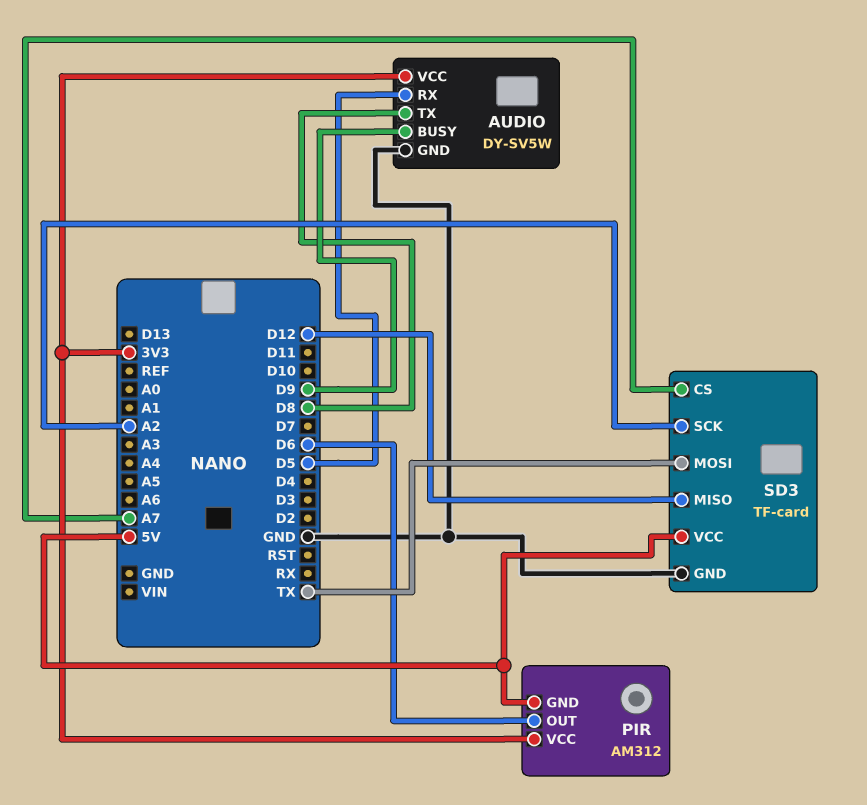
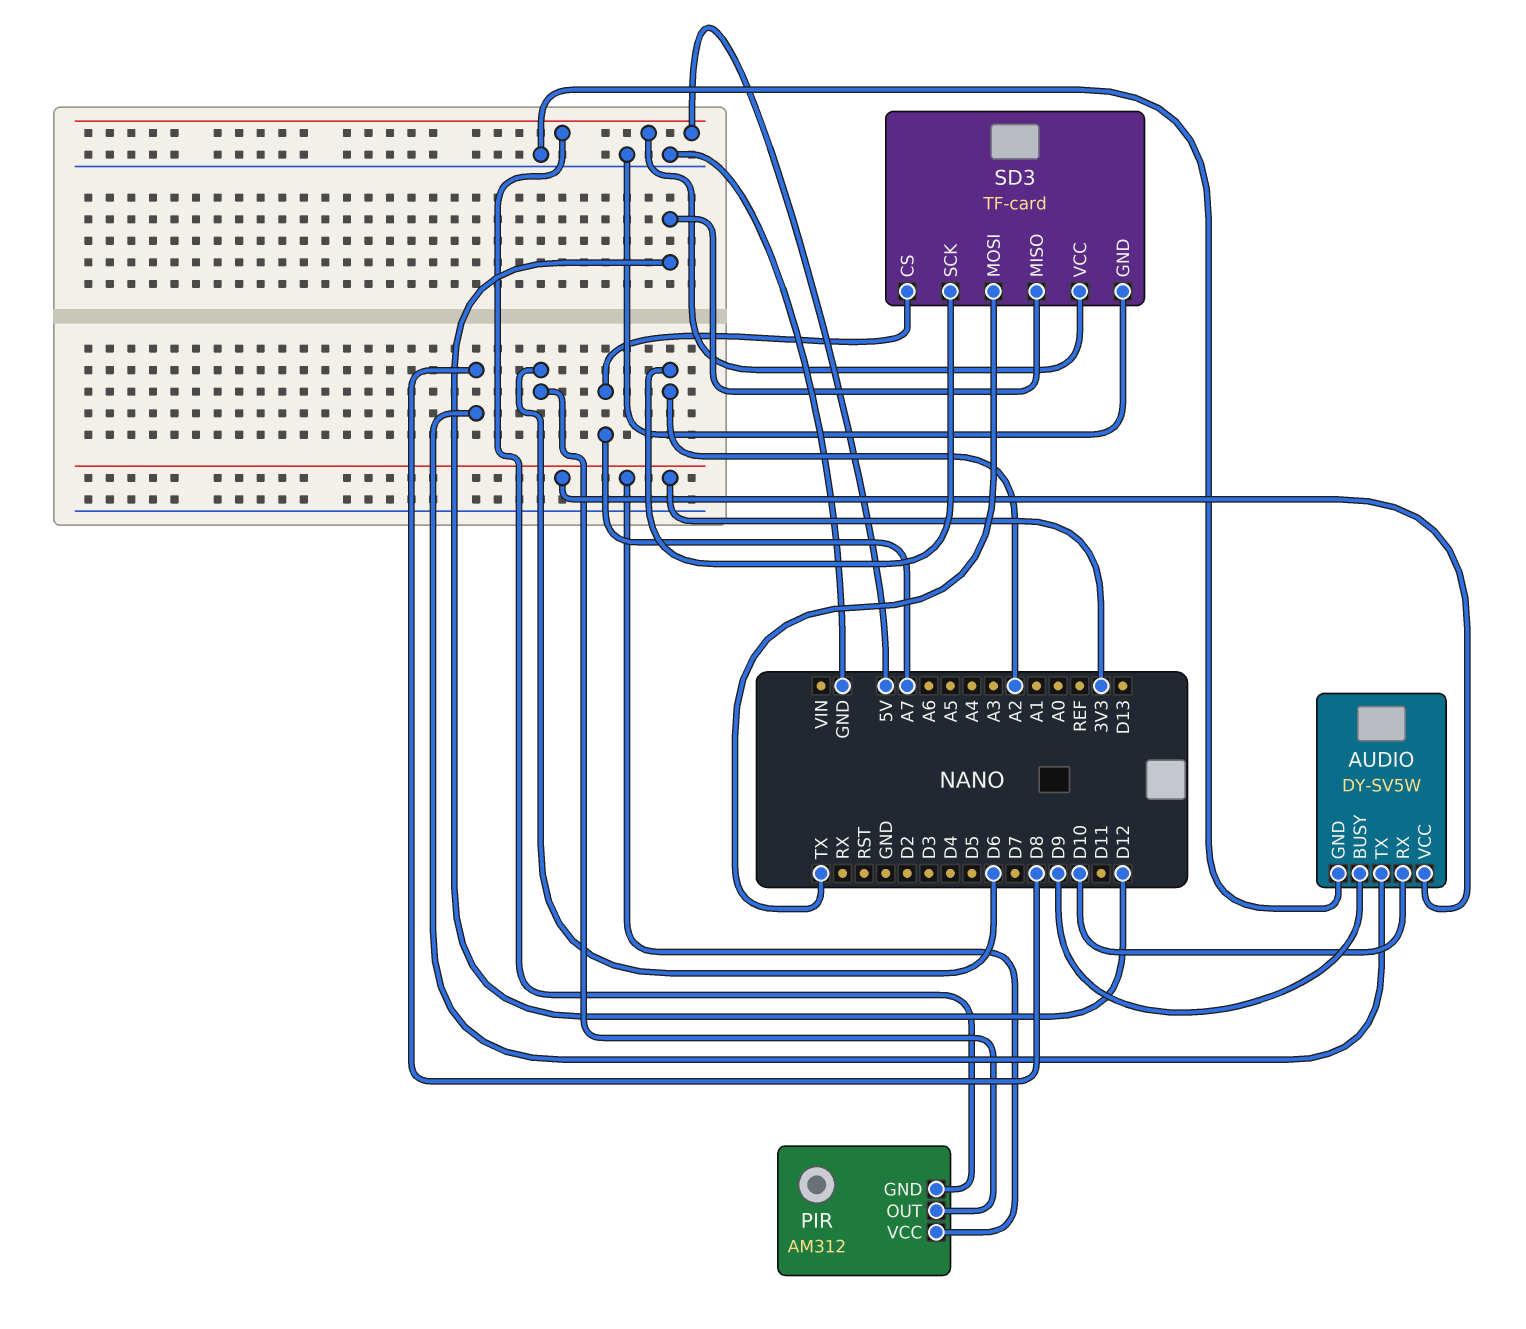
AUDIO pin RX: D5 -> D10

